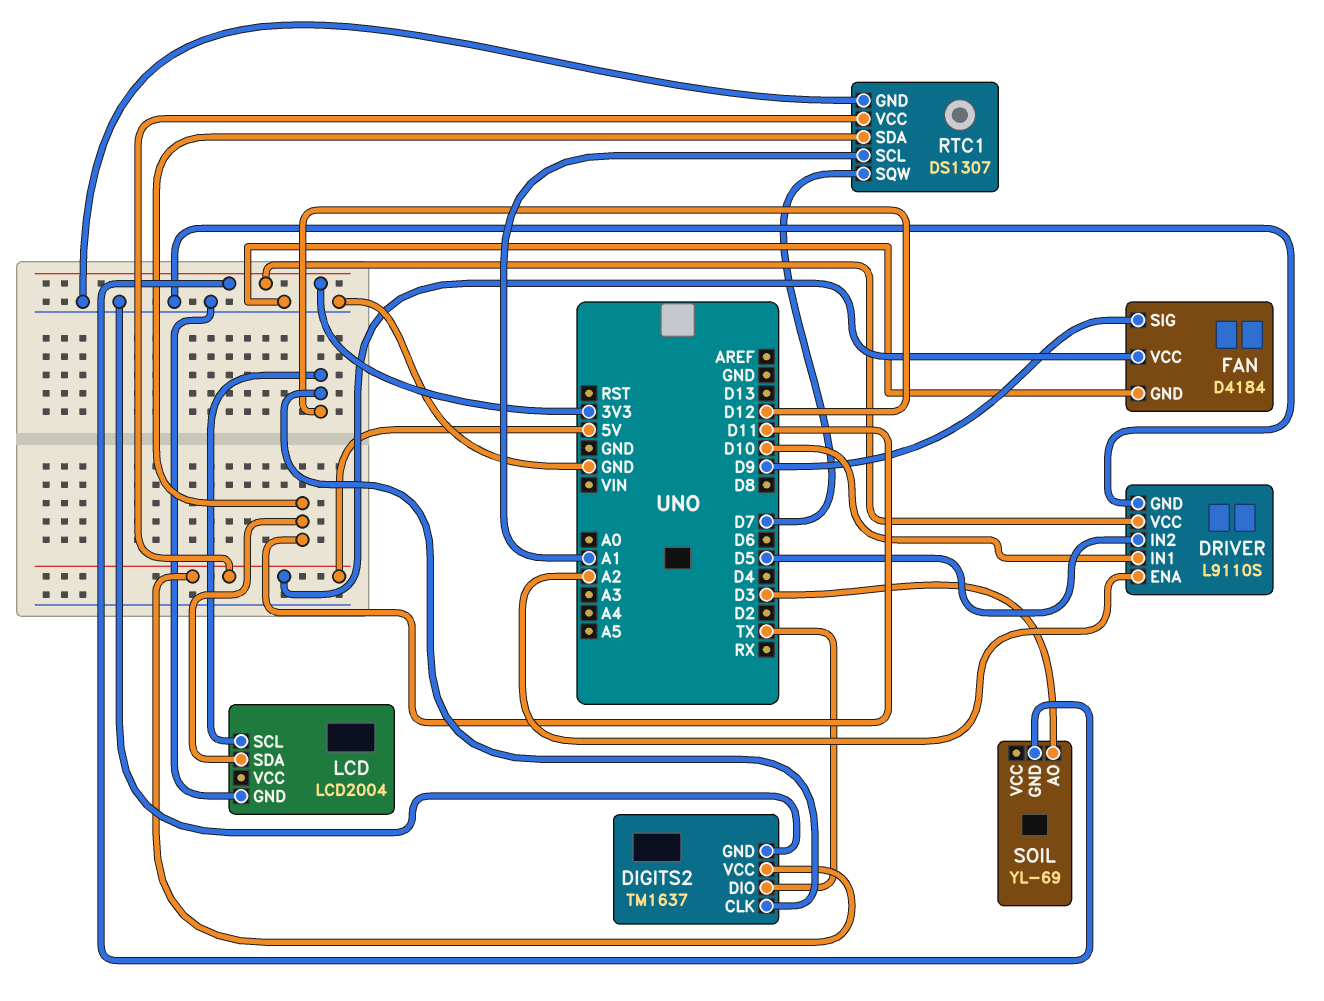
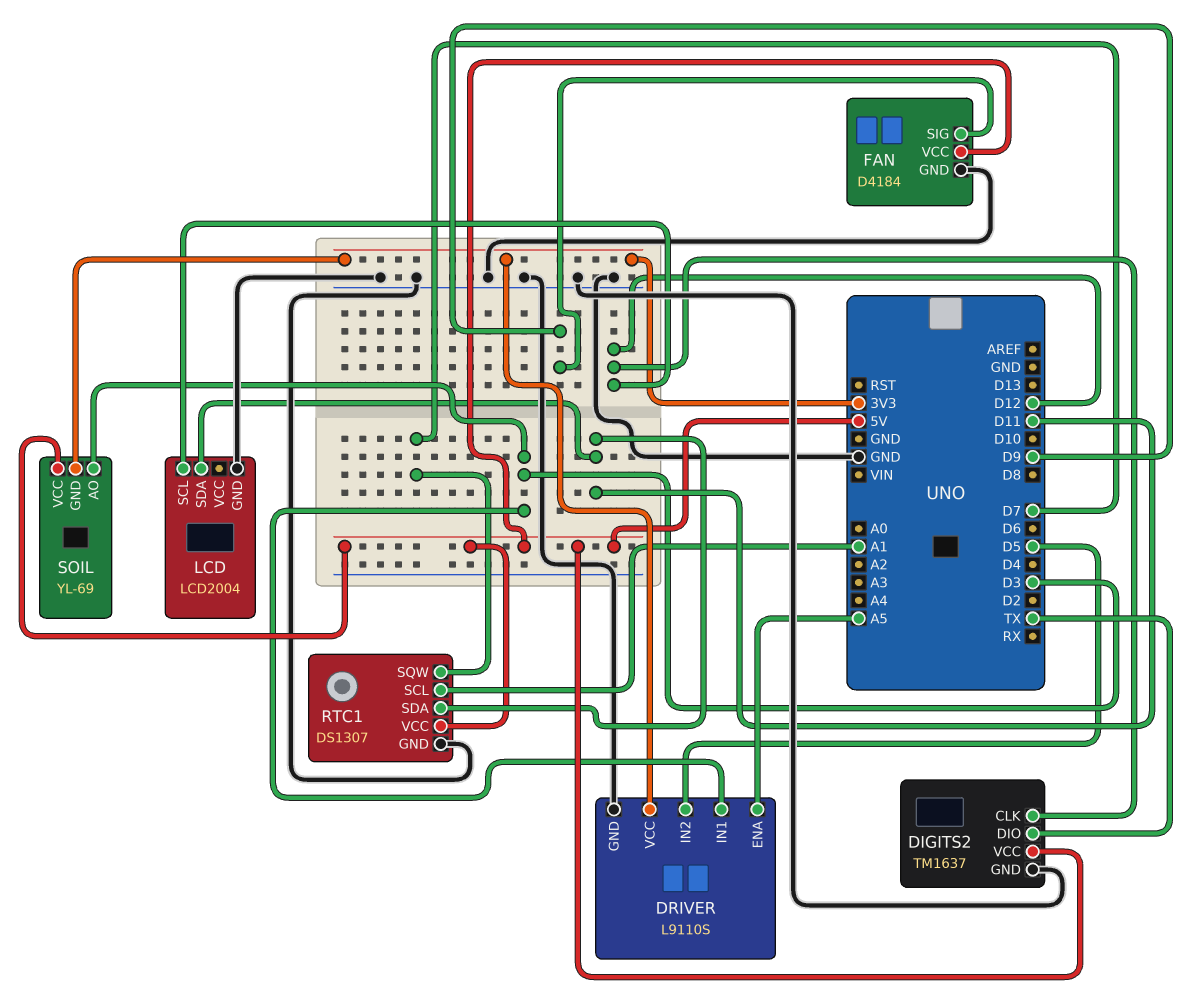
DRIVER pin ENA: A2 -> A5
DRIVER pin IN1: D10 -> D3
SOIL pin VCC: none -> 5V

